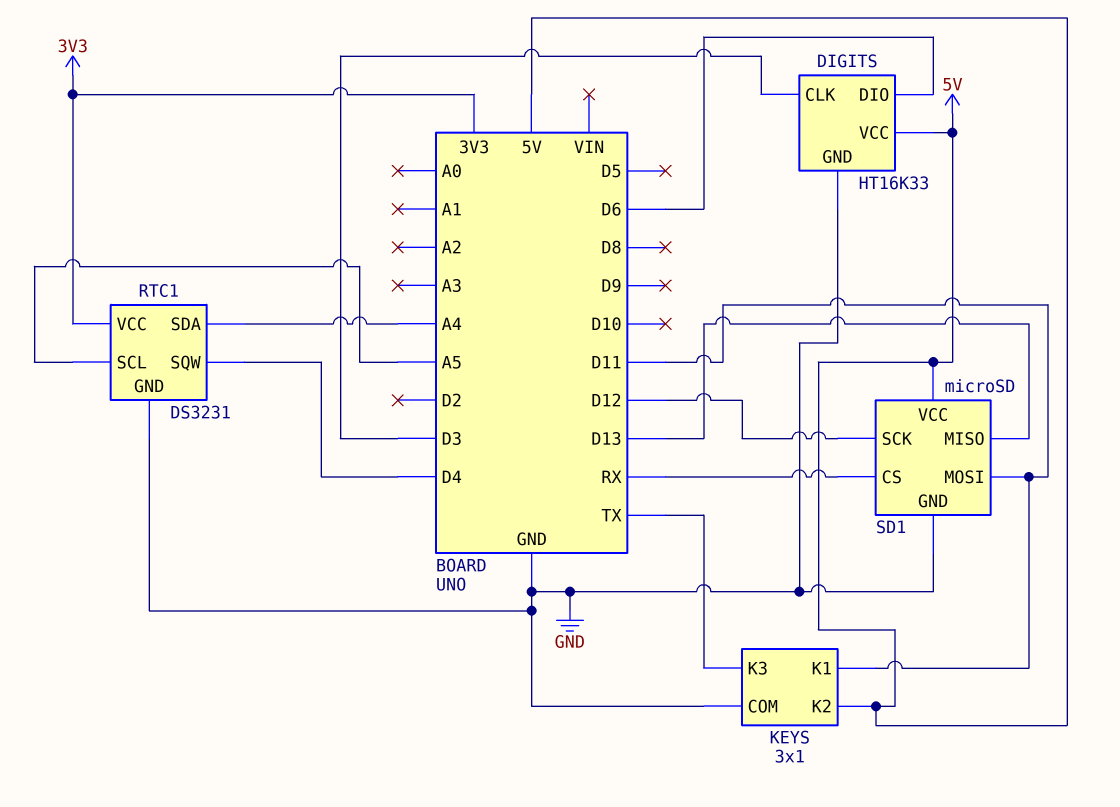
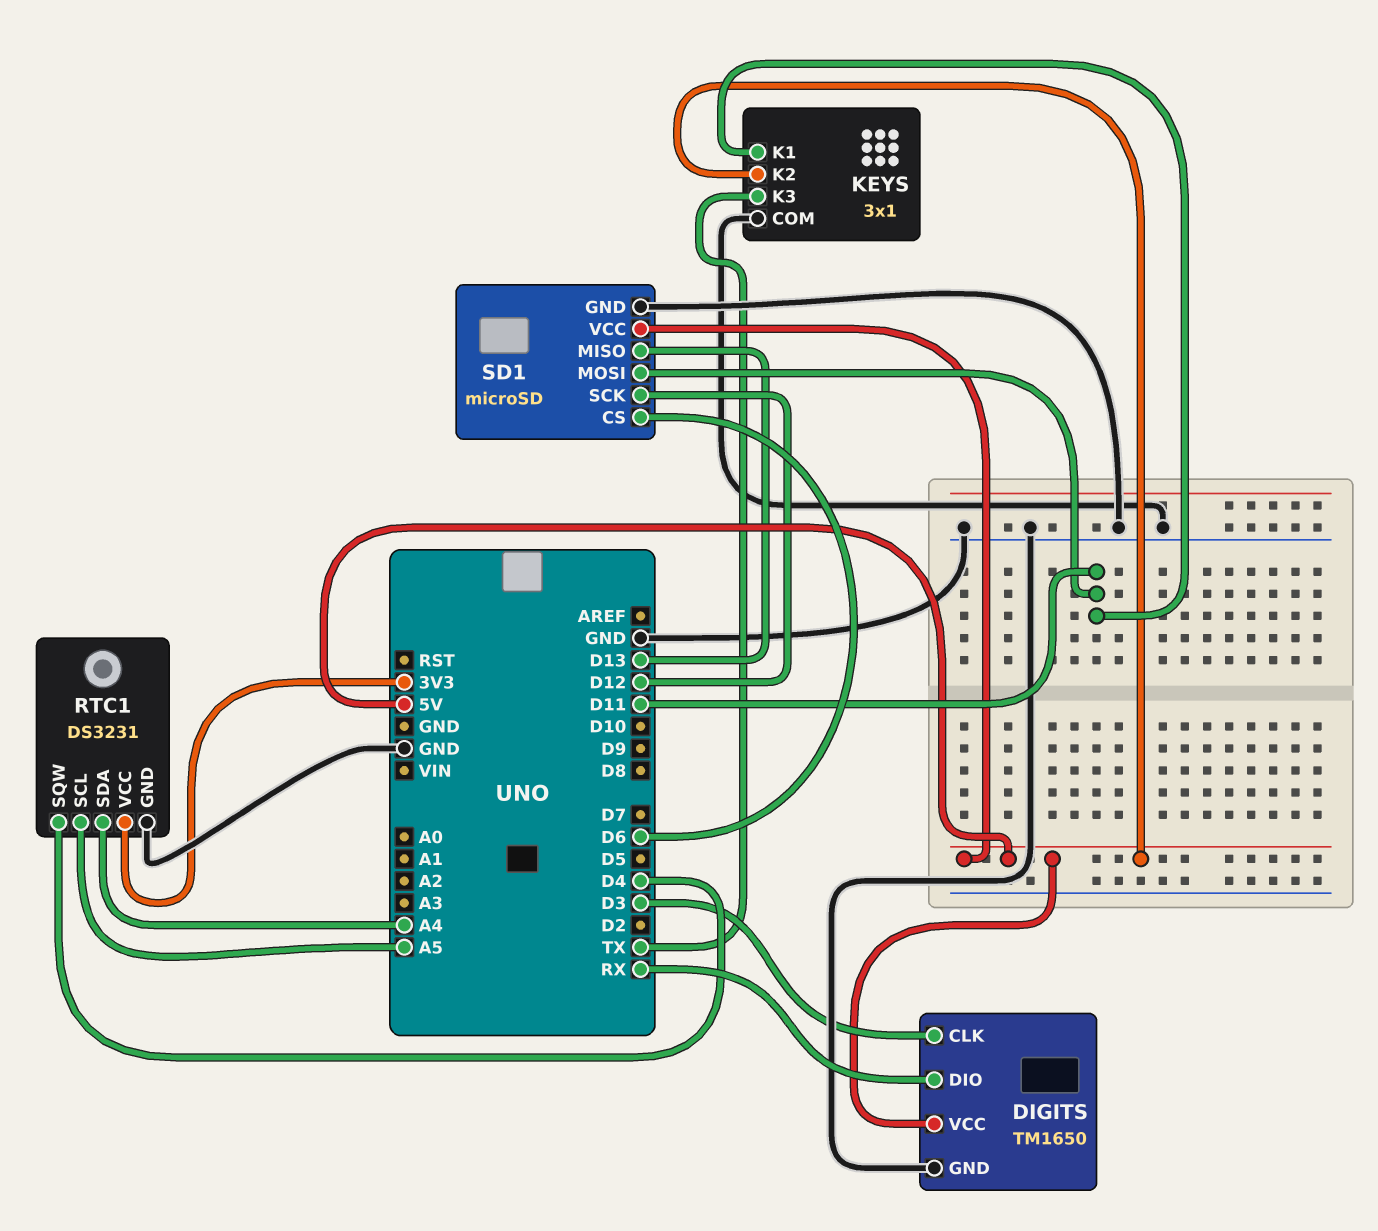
DIGITS: HT16K33 -> TM1650
DIGITS pin DIO: D6 -> RX
SD1 pin CS: RX -> D6

